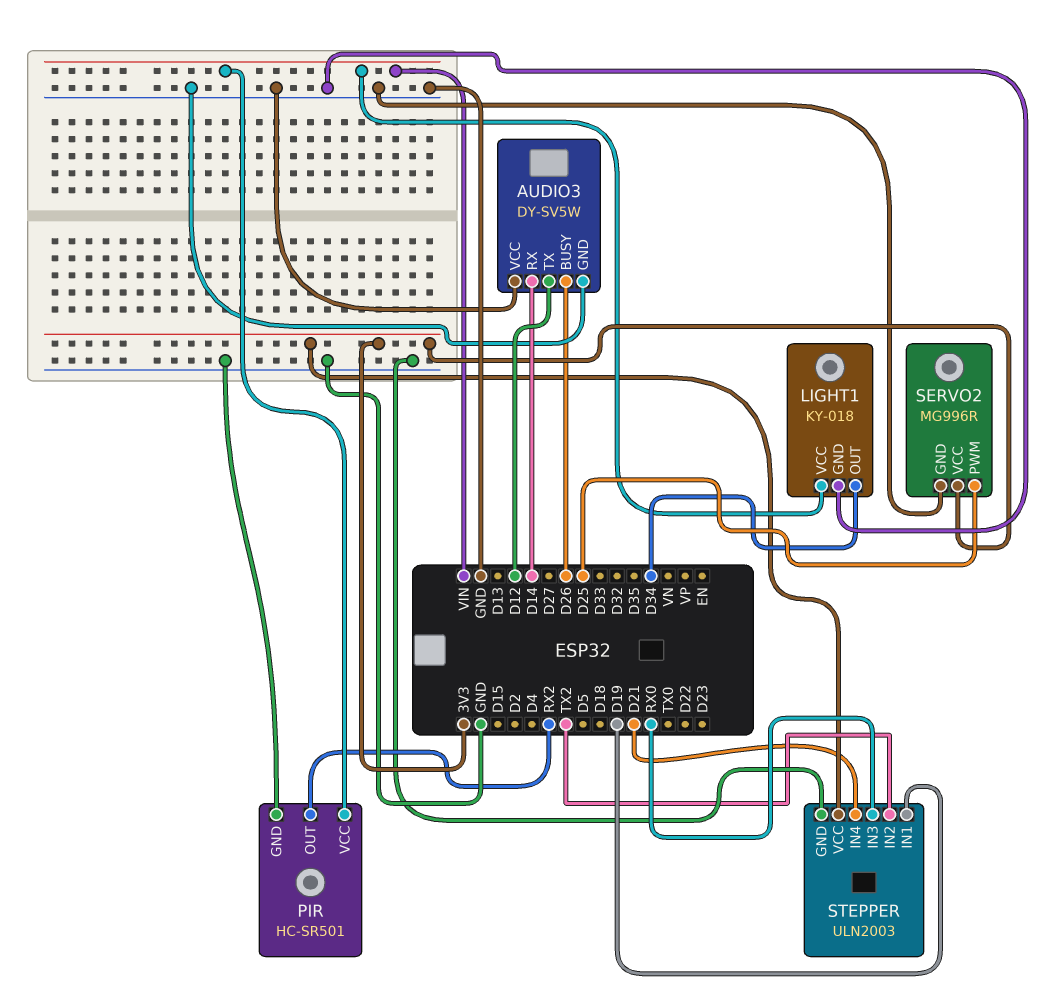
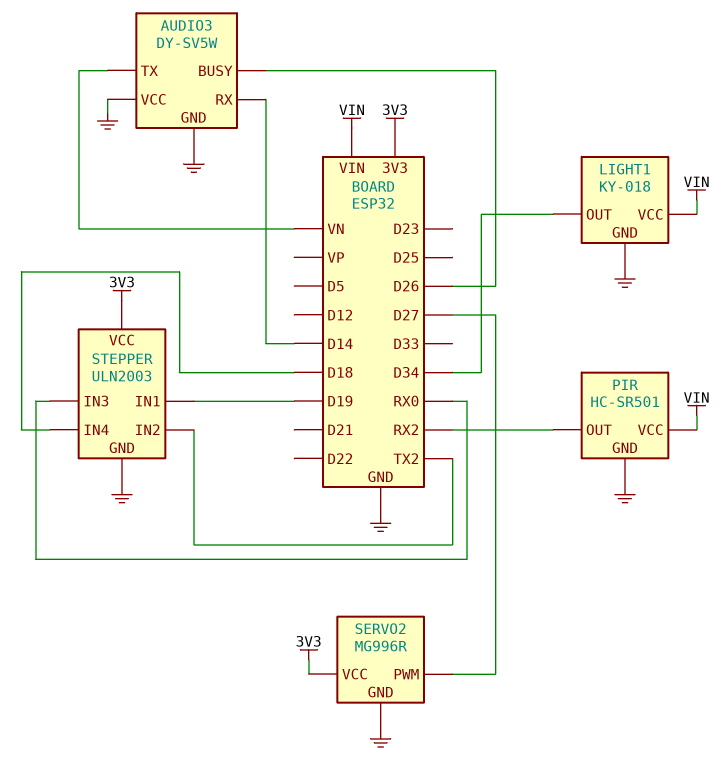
AUDIO3 pin TX: D12 -> VN
SERVO2 pin PWM: D25 -> D27
STEPPER pin IN4: D21 -> D18

